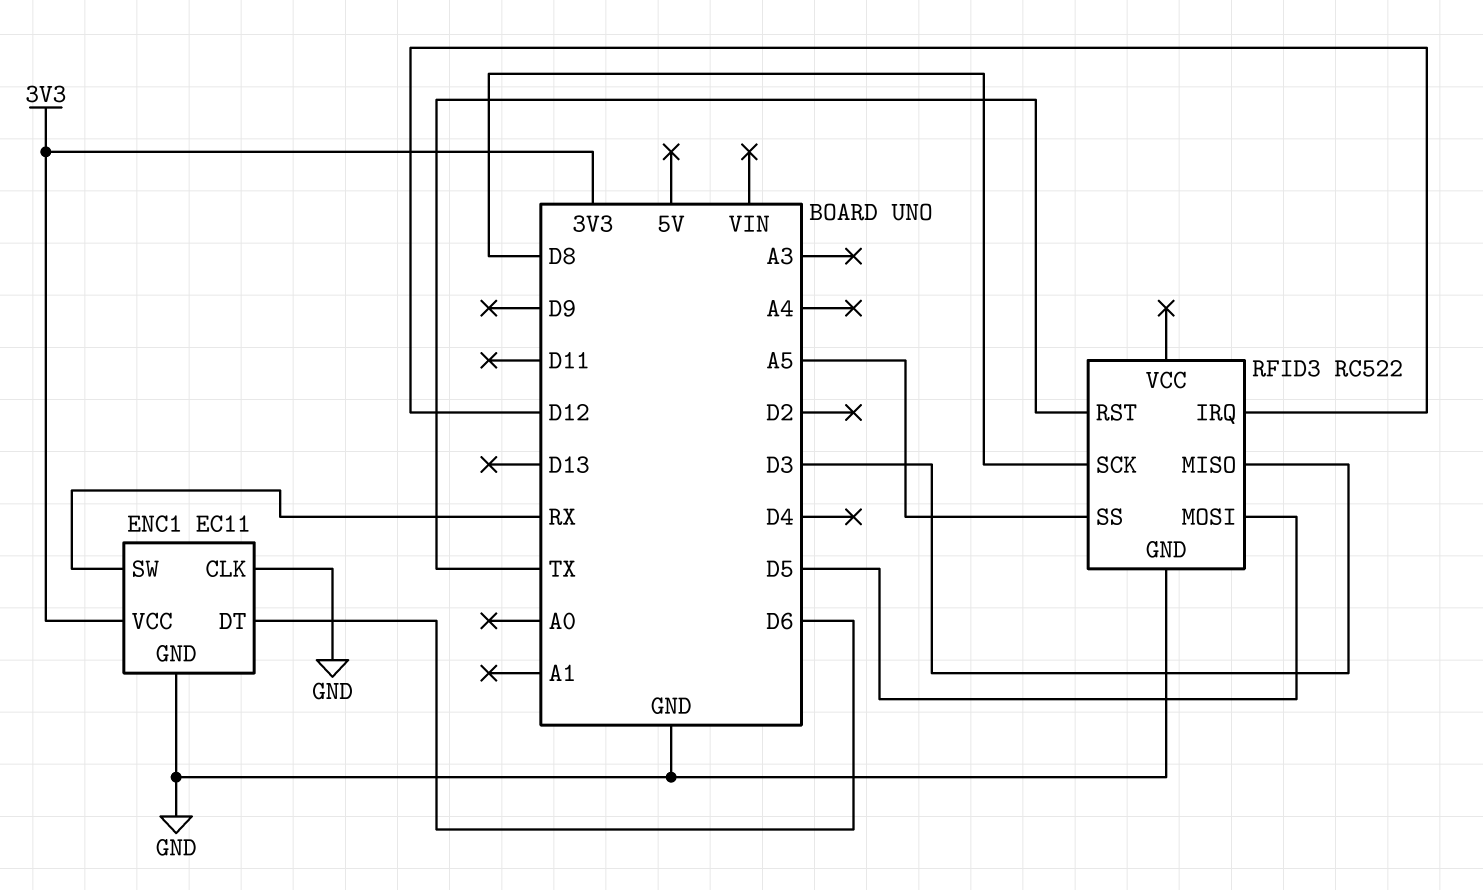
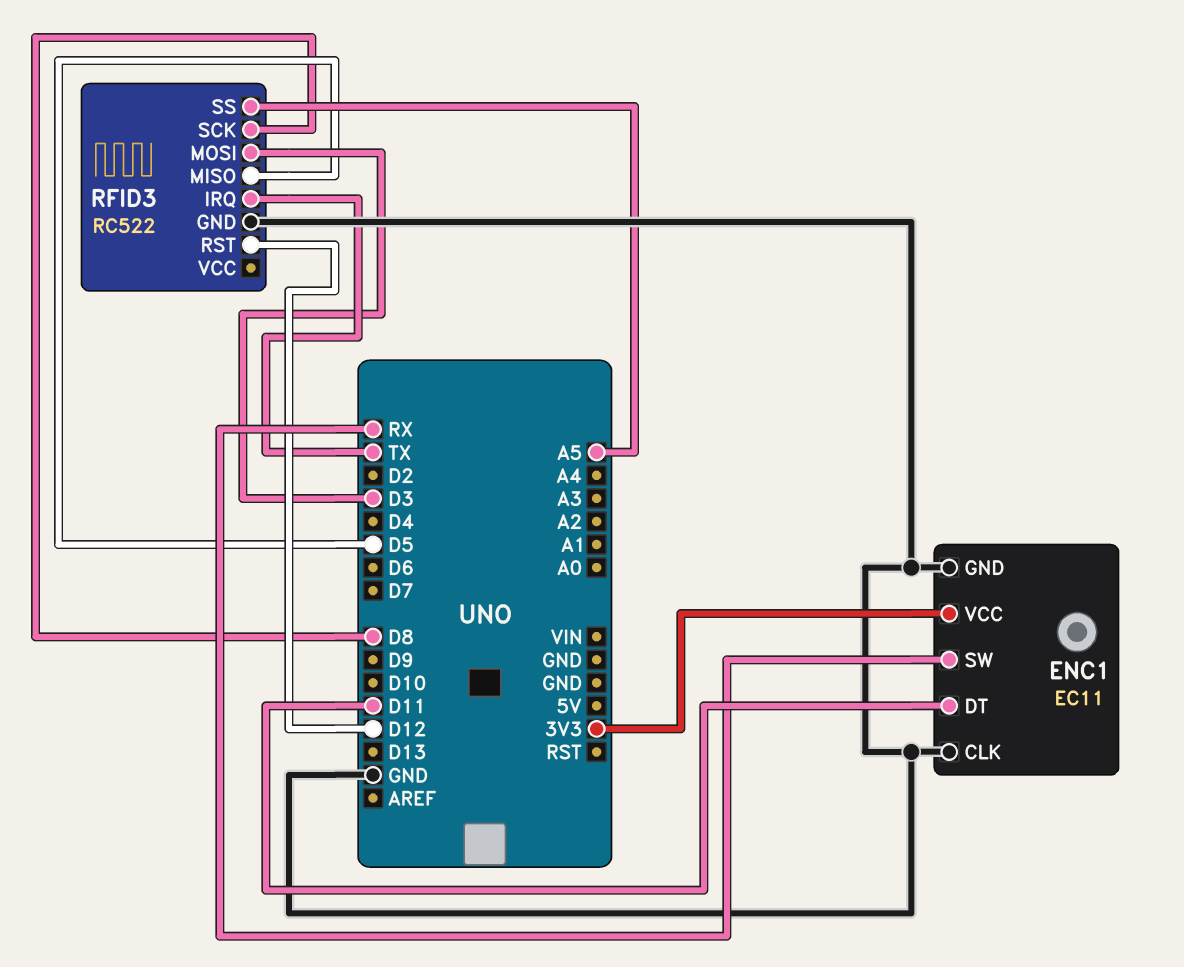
ENC1 pin DT: D6 -> D11
RFID3 pin IRQ: D12 -> TX
RFID3 pin MISO: D3 -> D5
RFID3 pin MOSI: D5 -> D3
RFID3 pin RST: TX -> D12

